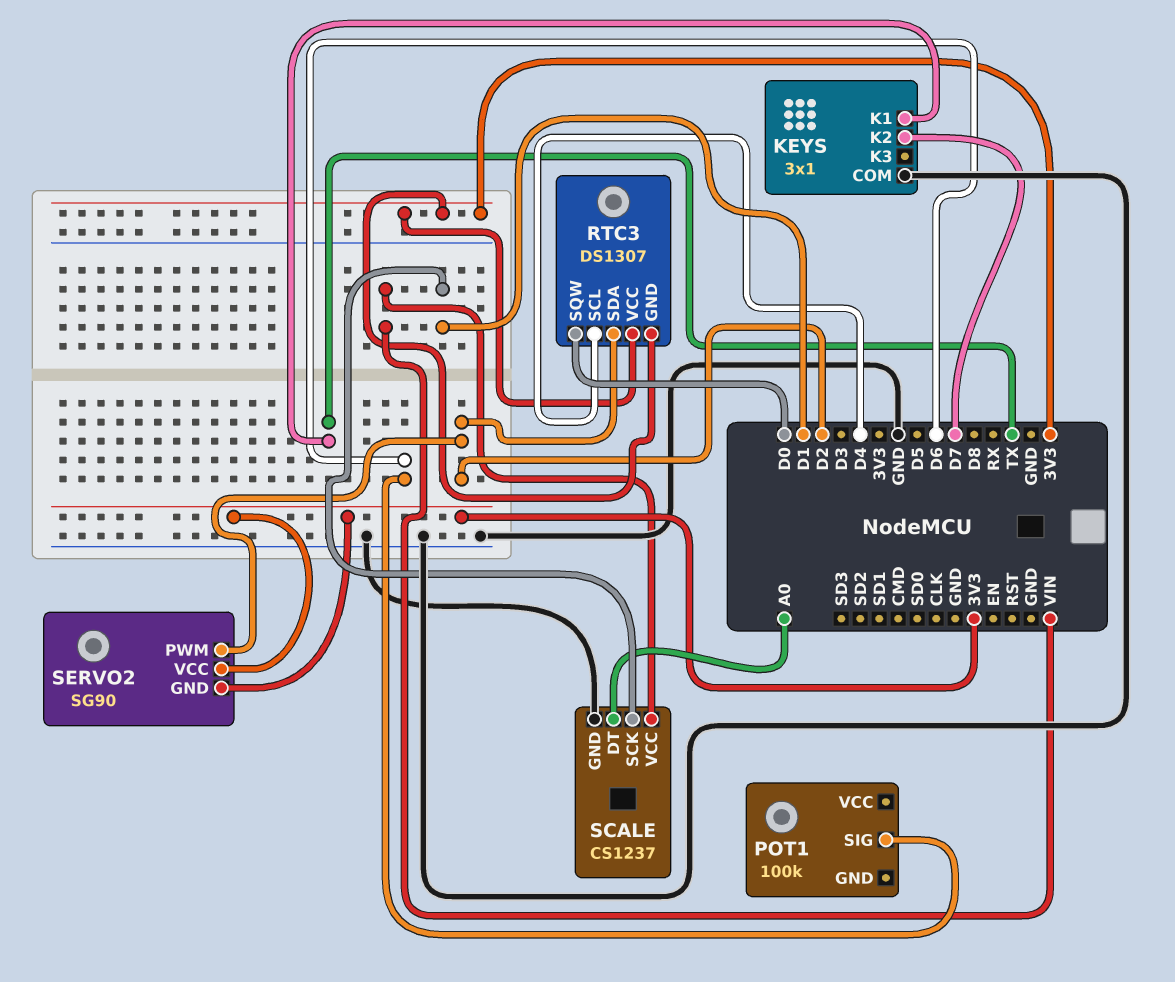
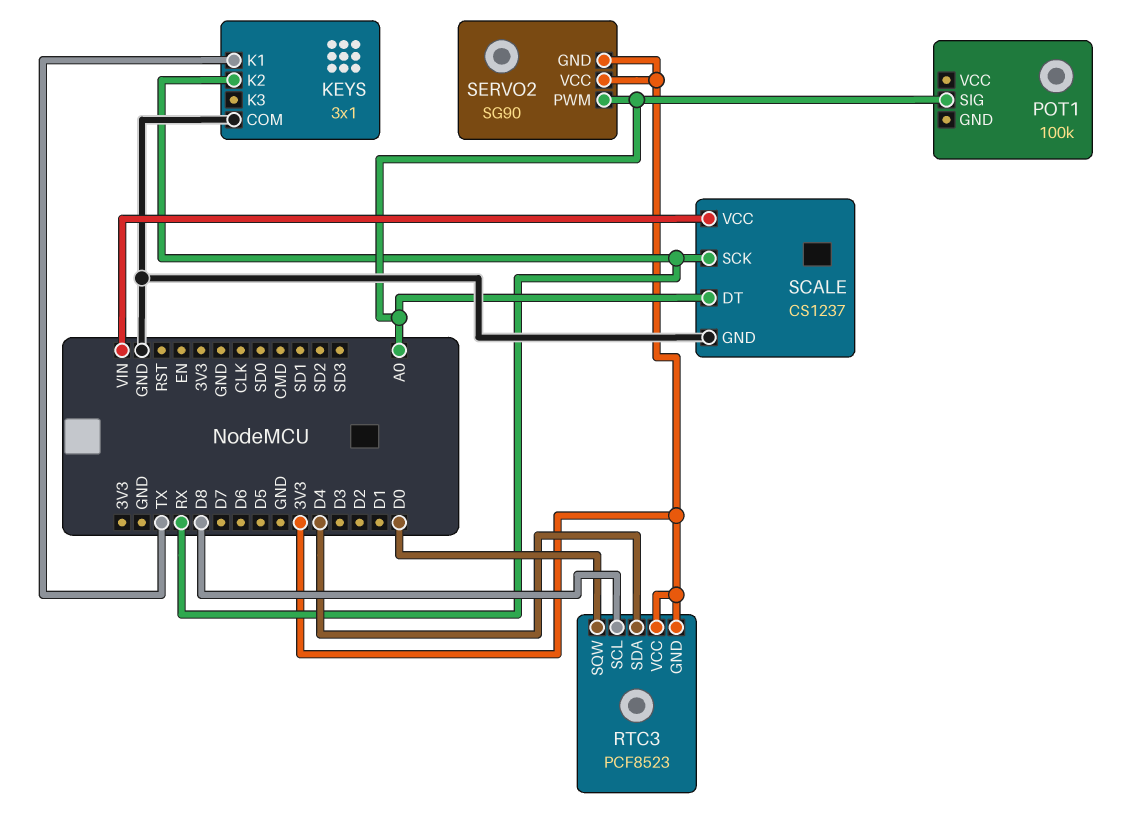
KEYS pin K2: D7 -> RX
POT1 pin SIG: D6 -> A0
RTC3: DS1307 -> PCF8523
RTC3 pin SCL: D4 -> D8
RTC3 pin SDA: D2 -> D4
SCALE pin SCK: D1 -> RX
SERVO2 pin PWM: D2 -> A0

